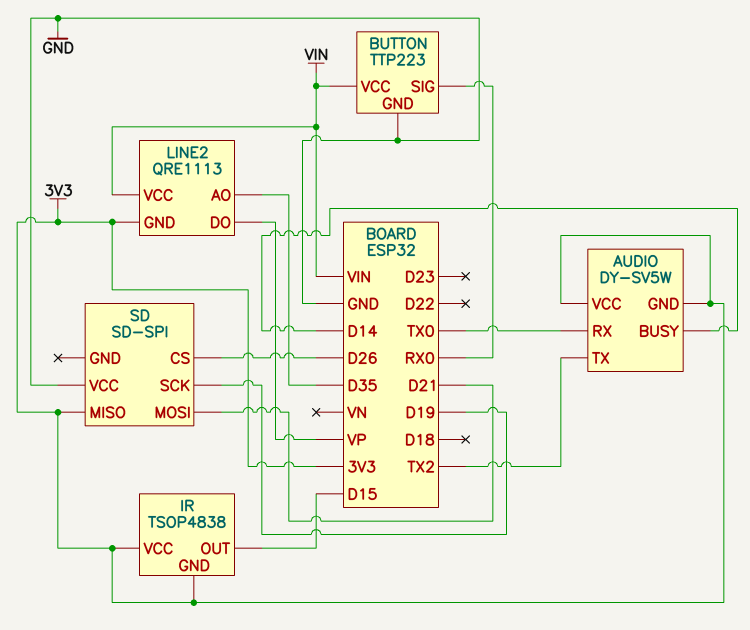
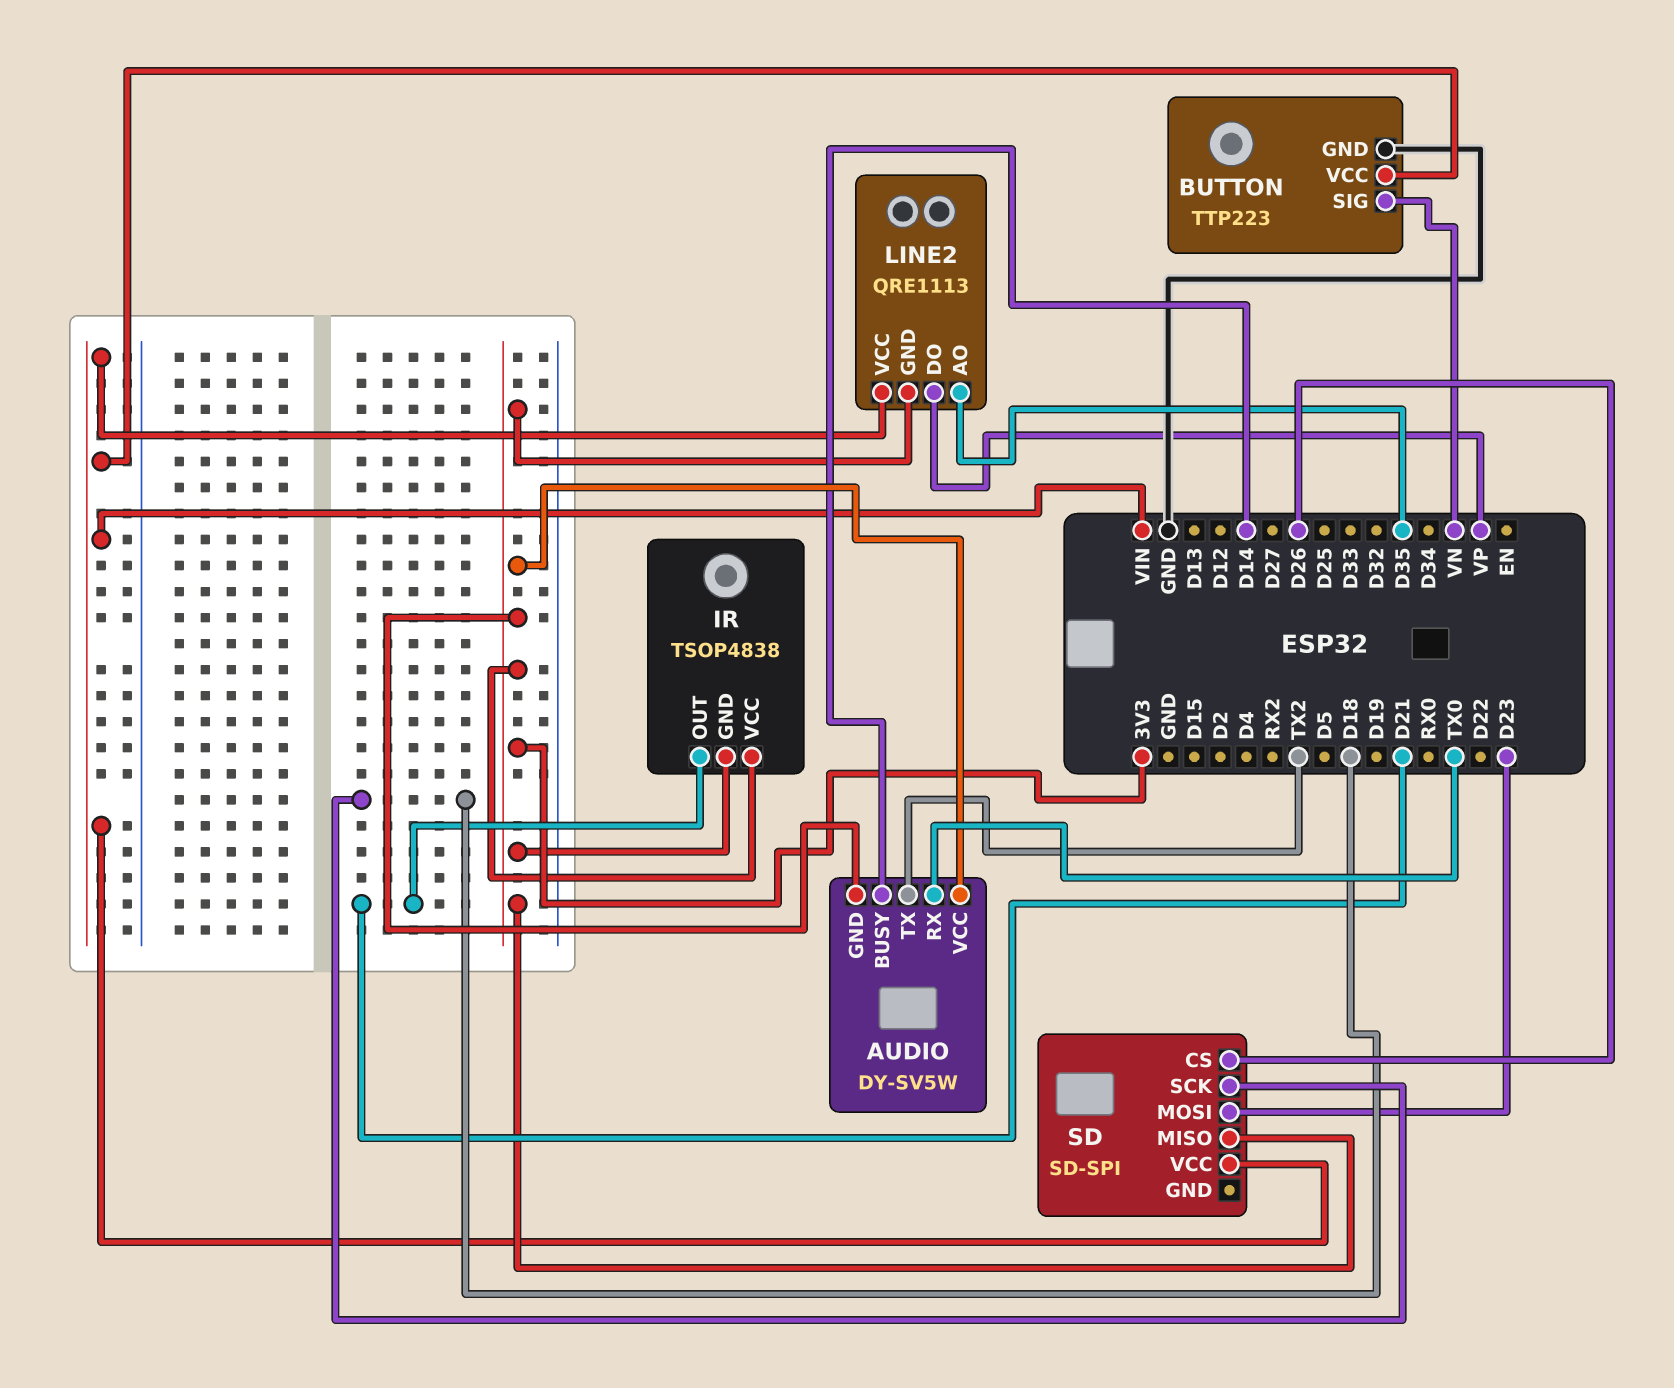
BUTTON pin SIG: RX0 -> VN
IR pin OUT: D15 -> D21
SD pin MOSI: D21 -> D23
SD pin SCK: D19 -> D18
SD pin VCC: GND -> VIN

